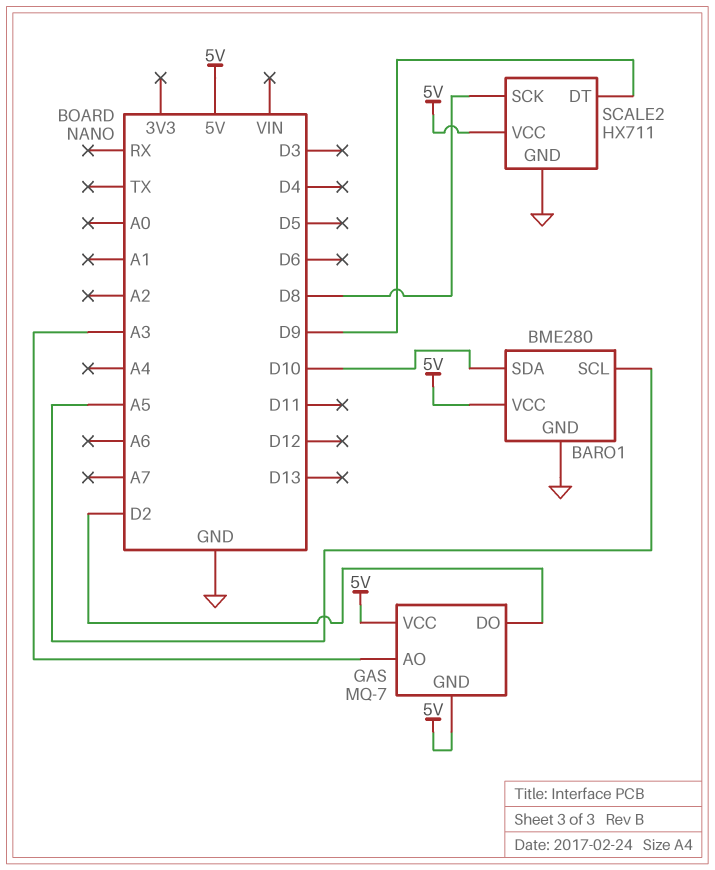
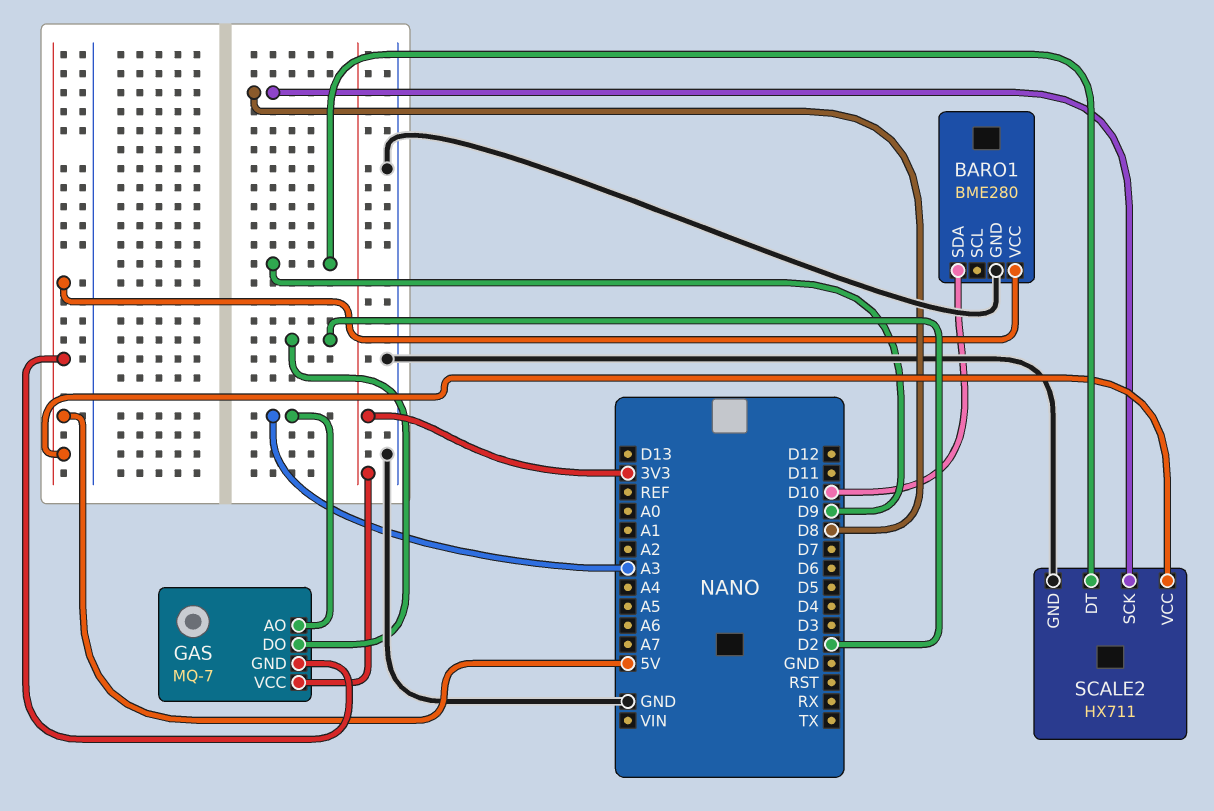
BARO1 pin SCL: A5 -> none
GAS pin VCC: 5V -> 3V3

